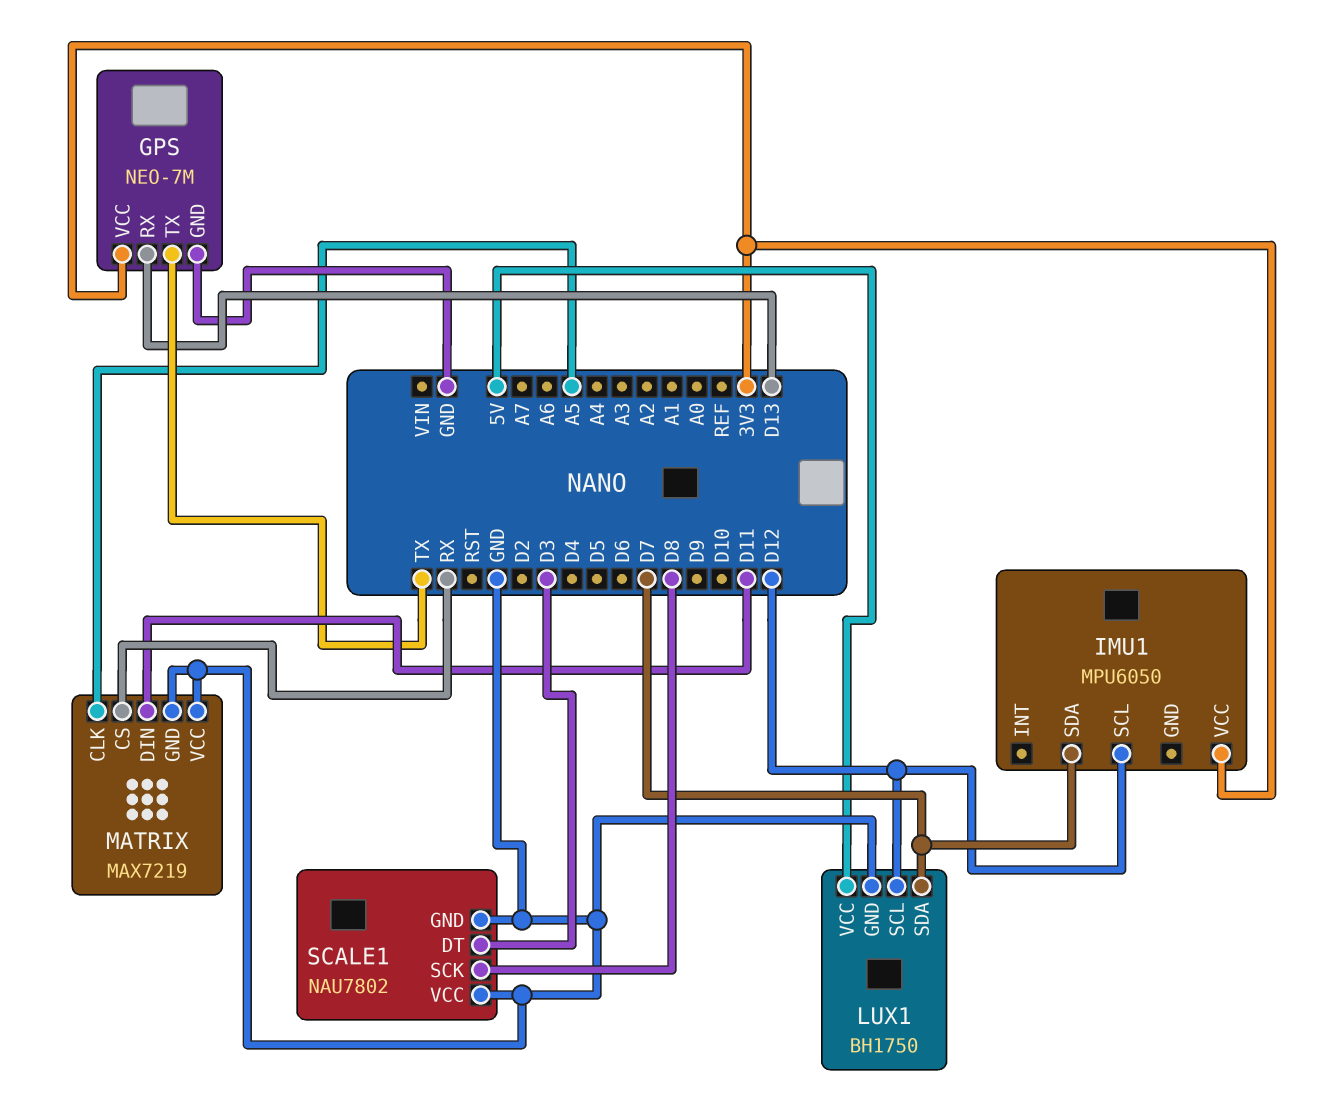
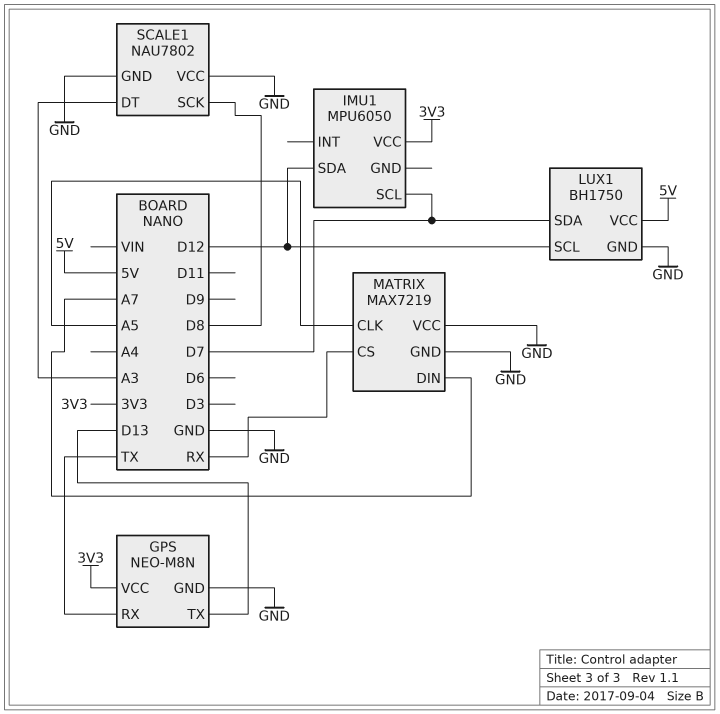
GPS: NEO-7M -> NEO-M8N
GPS pin RX: D13 -> TX
GPS pin TX: TX -> D13
IMU1 pin SCL: D12 -> D7
IMU1 pin SDA: D7 -> D12
MATRIX pin DIN: D11 -> A7
SCALE1 pin DT: D3 -> A3

